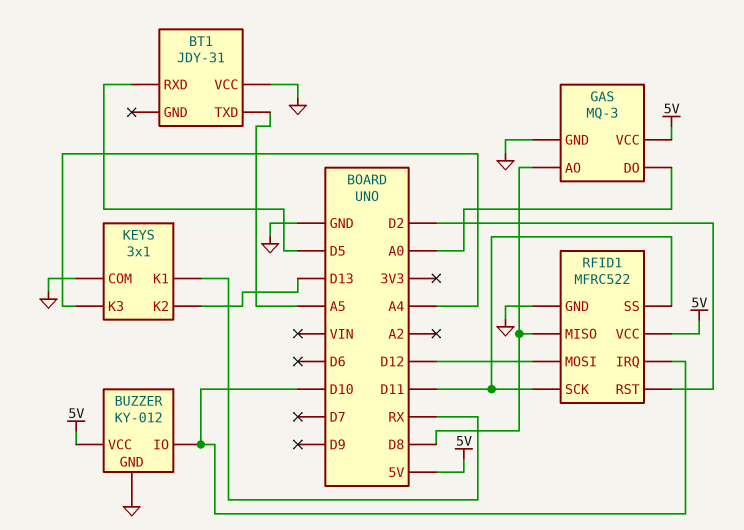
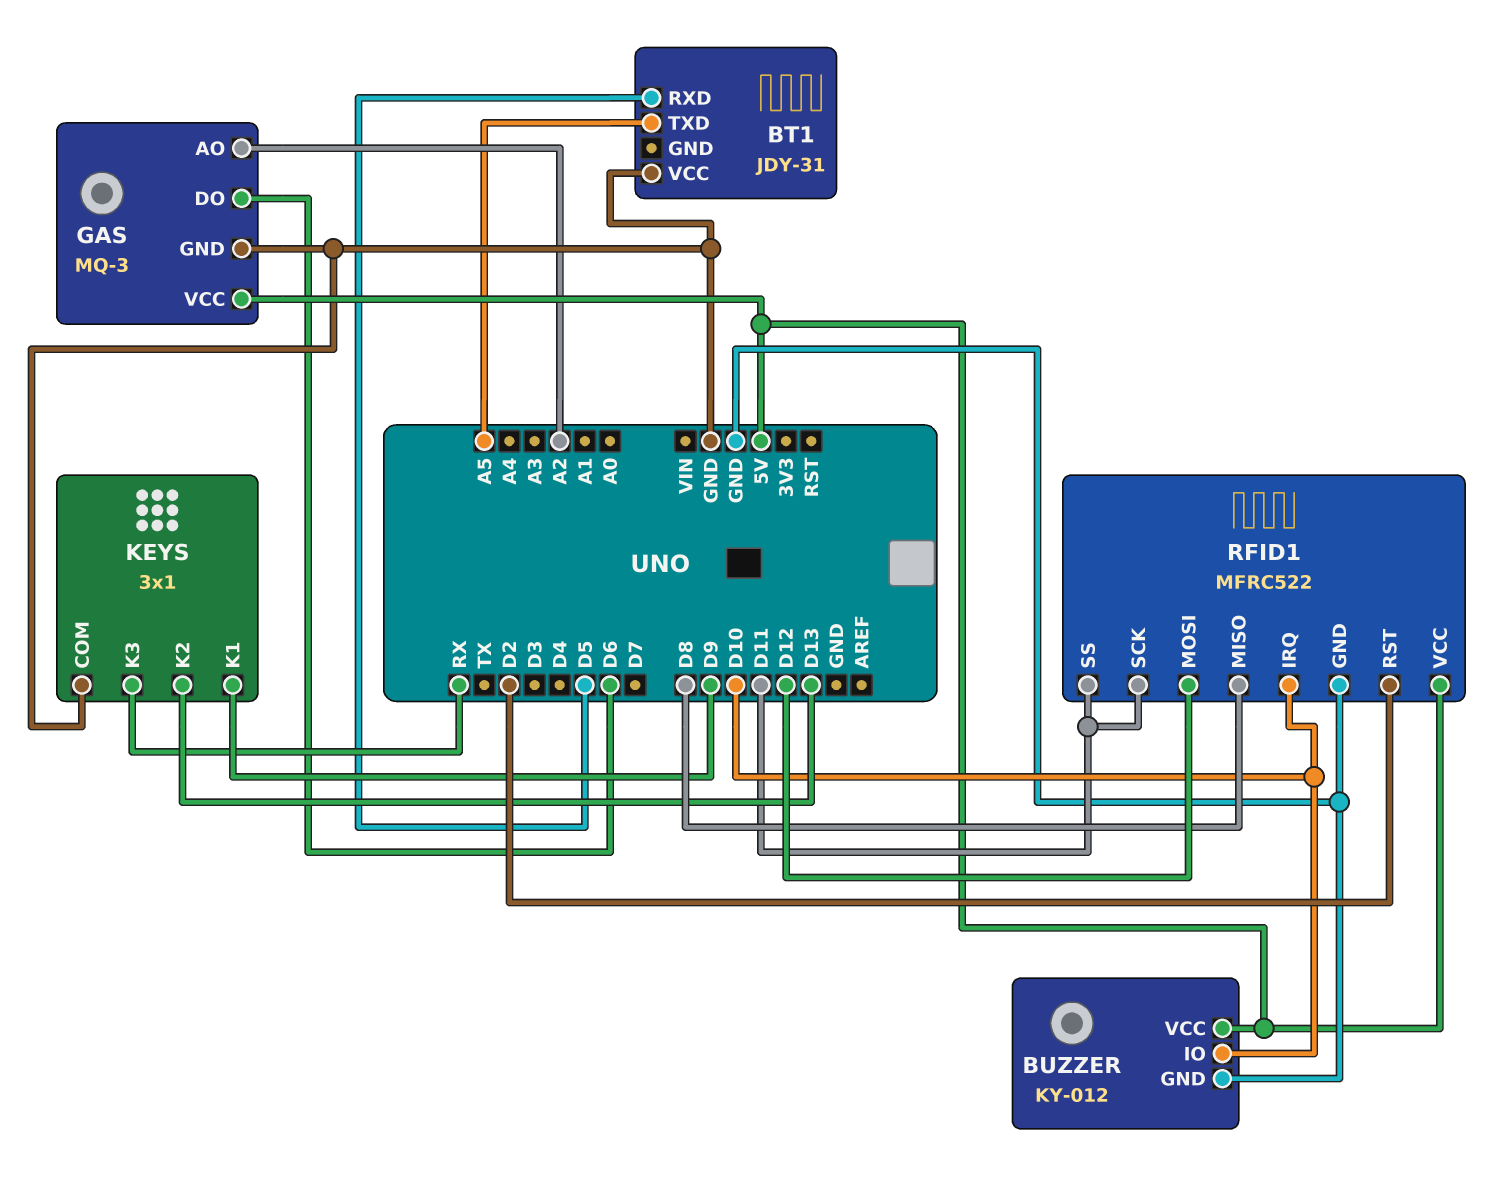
GAS pin AO: D8 -> A2
GAS pin DO: A0 -> D6
KEYS pin K1: RX -> D9
KEYS pin K3: A4 -> RX

